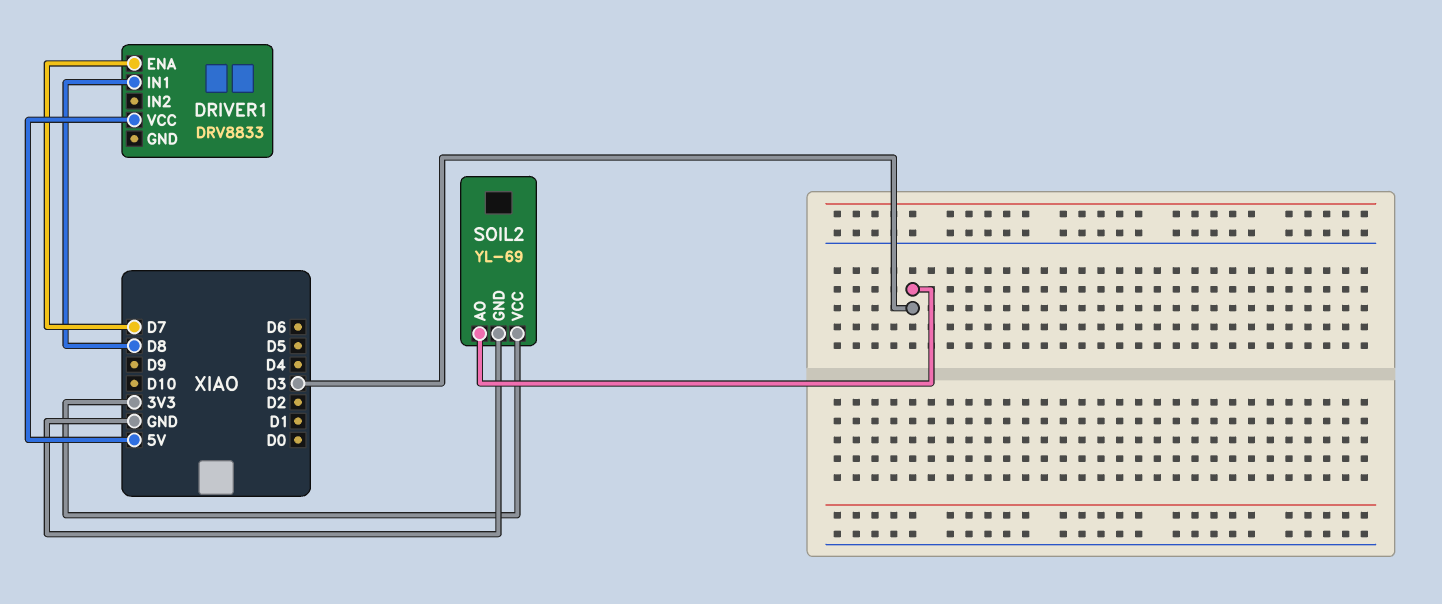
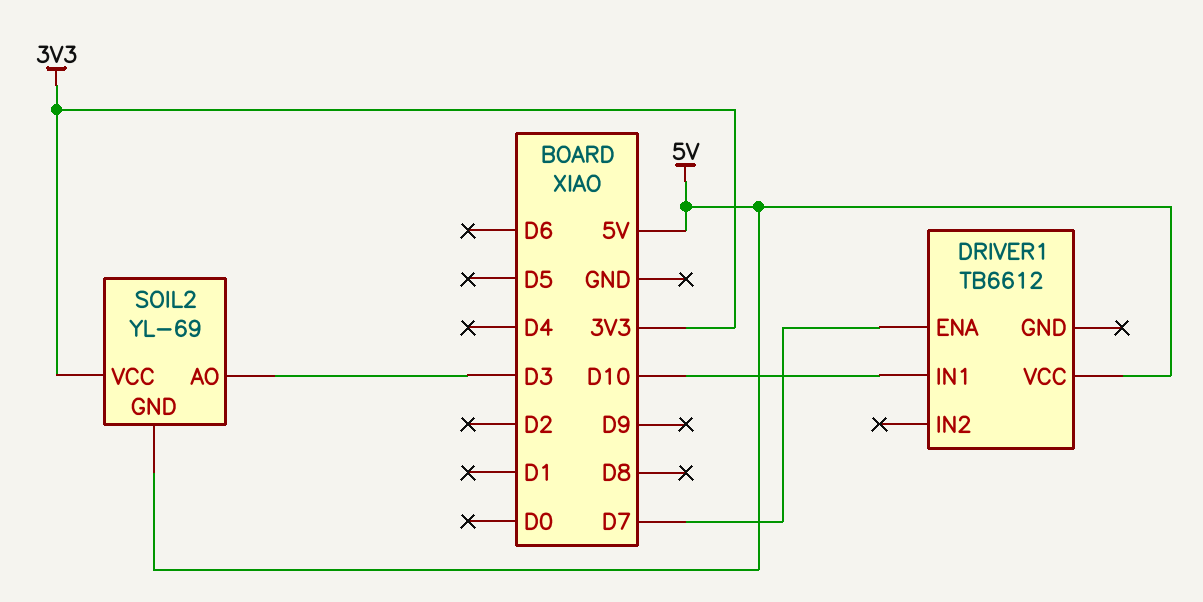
DRIVER1: DRV8833 -> TB6612
DRIVER1 pin IN1: D8 -> D10
SOIL2 pin GND: GND -> 5V

